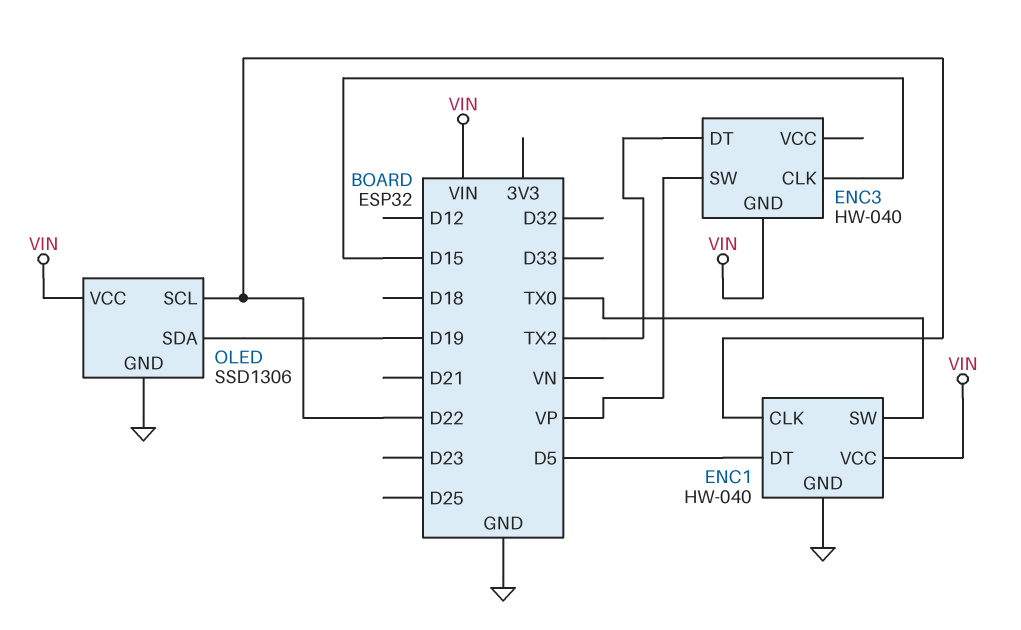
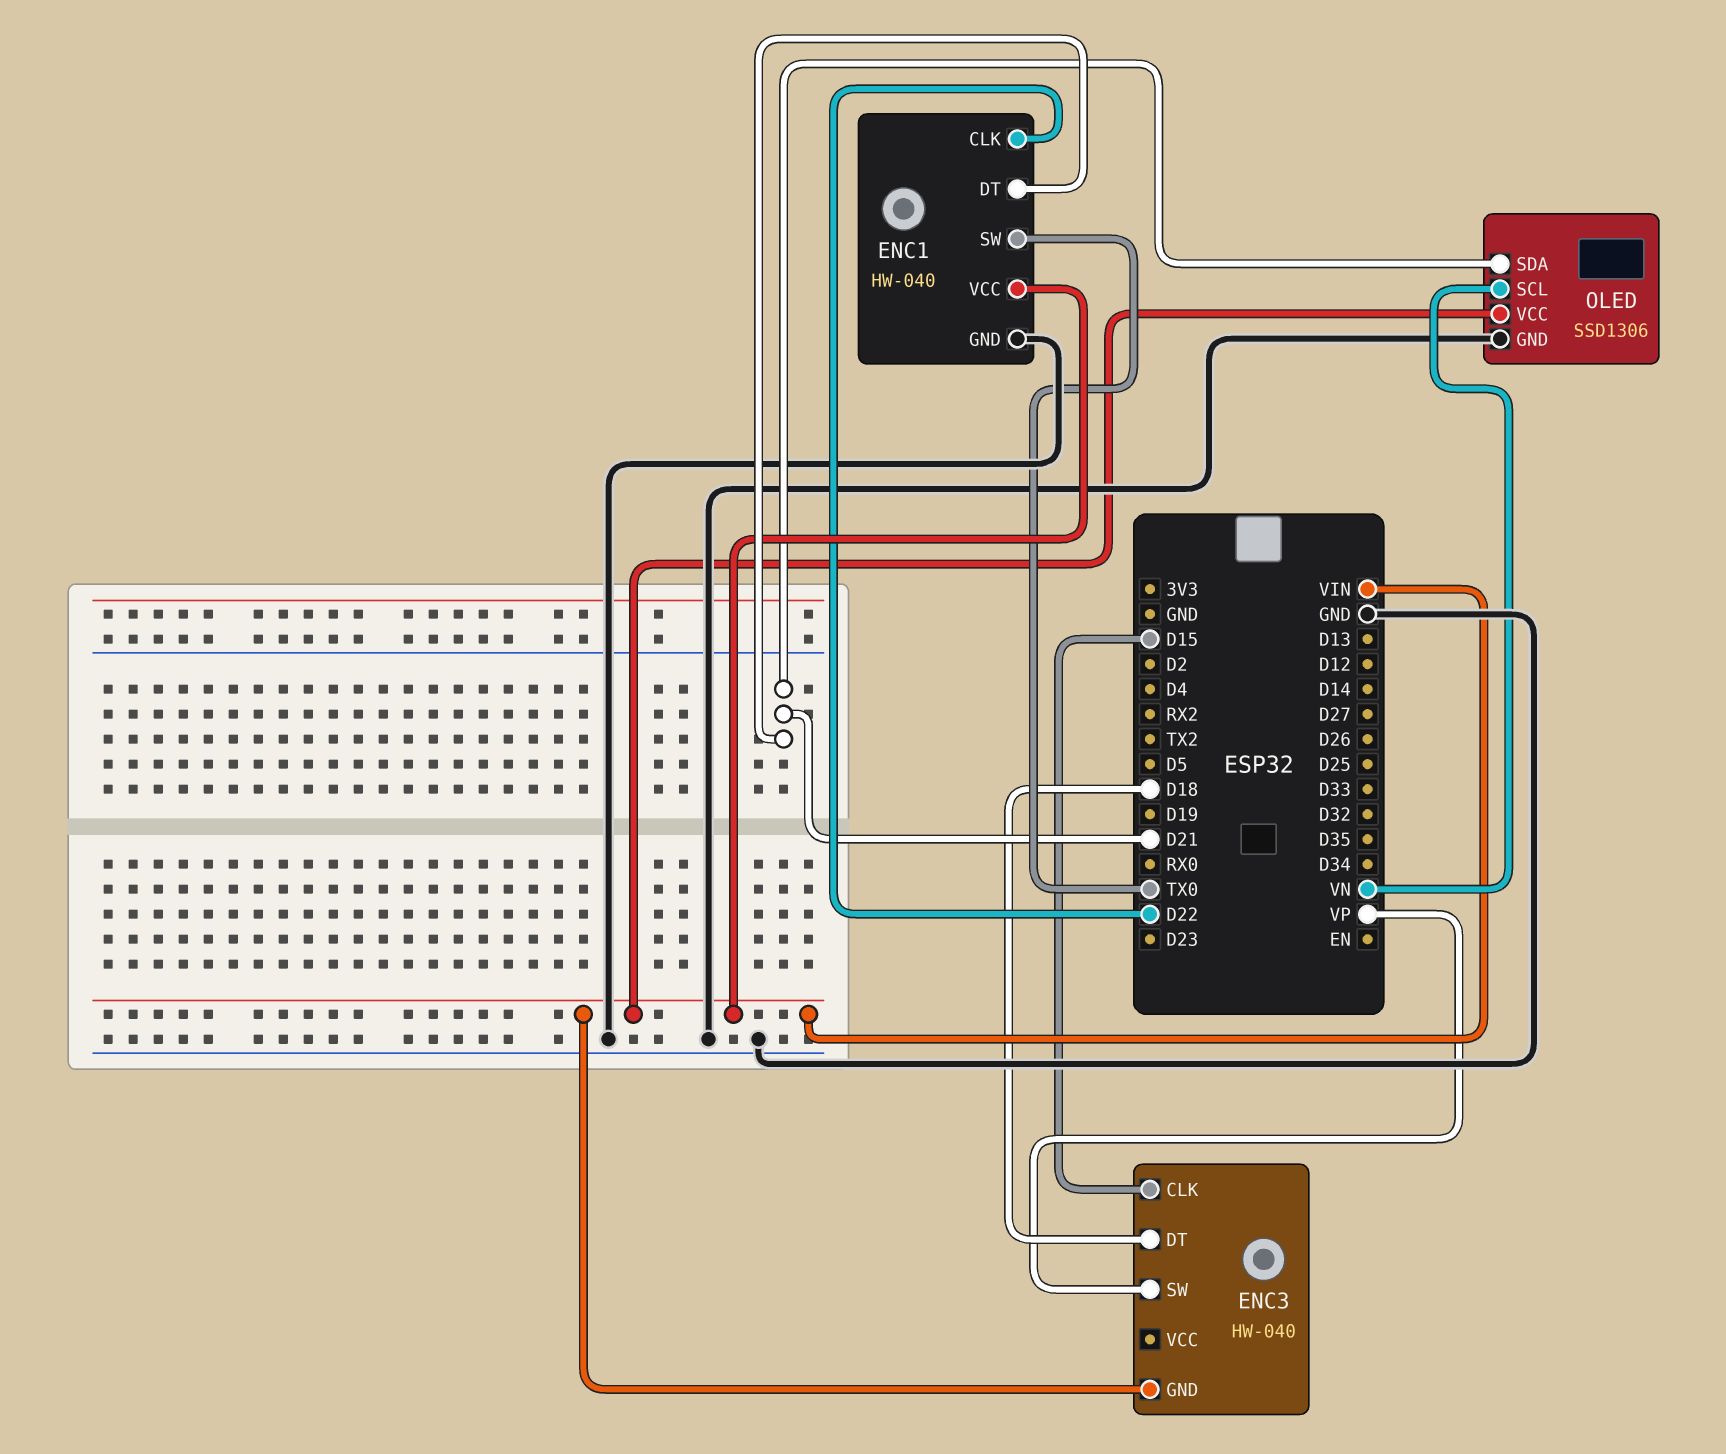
ENC1 pin DT: D5 -> D21
ENC3 pin DT: TX2 -> D18
OLED pin SCL: D22 -> VN
OLED pin SDA: D19 -> D21

